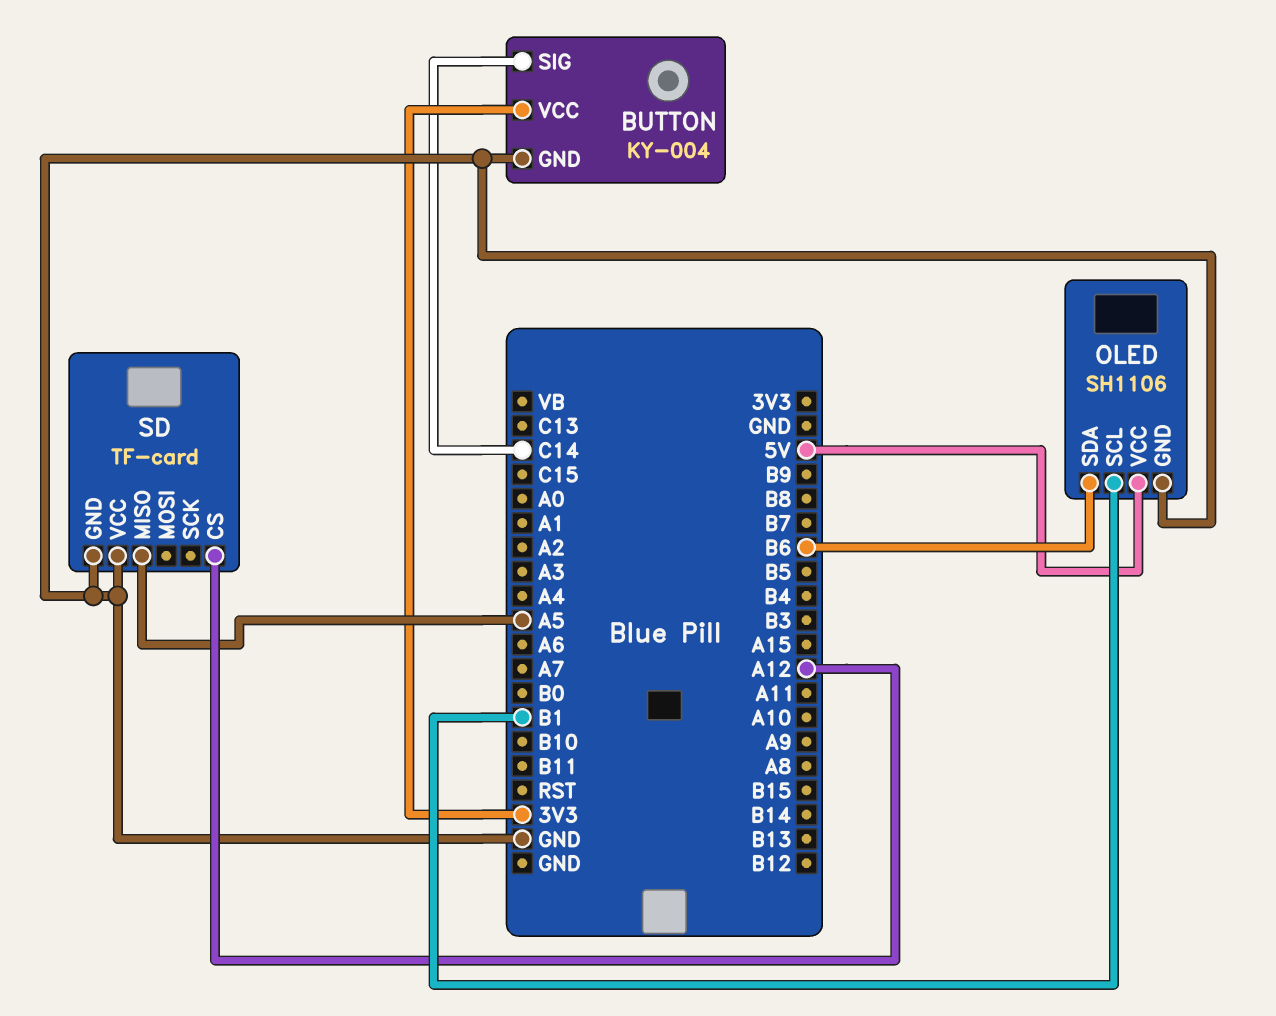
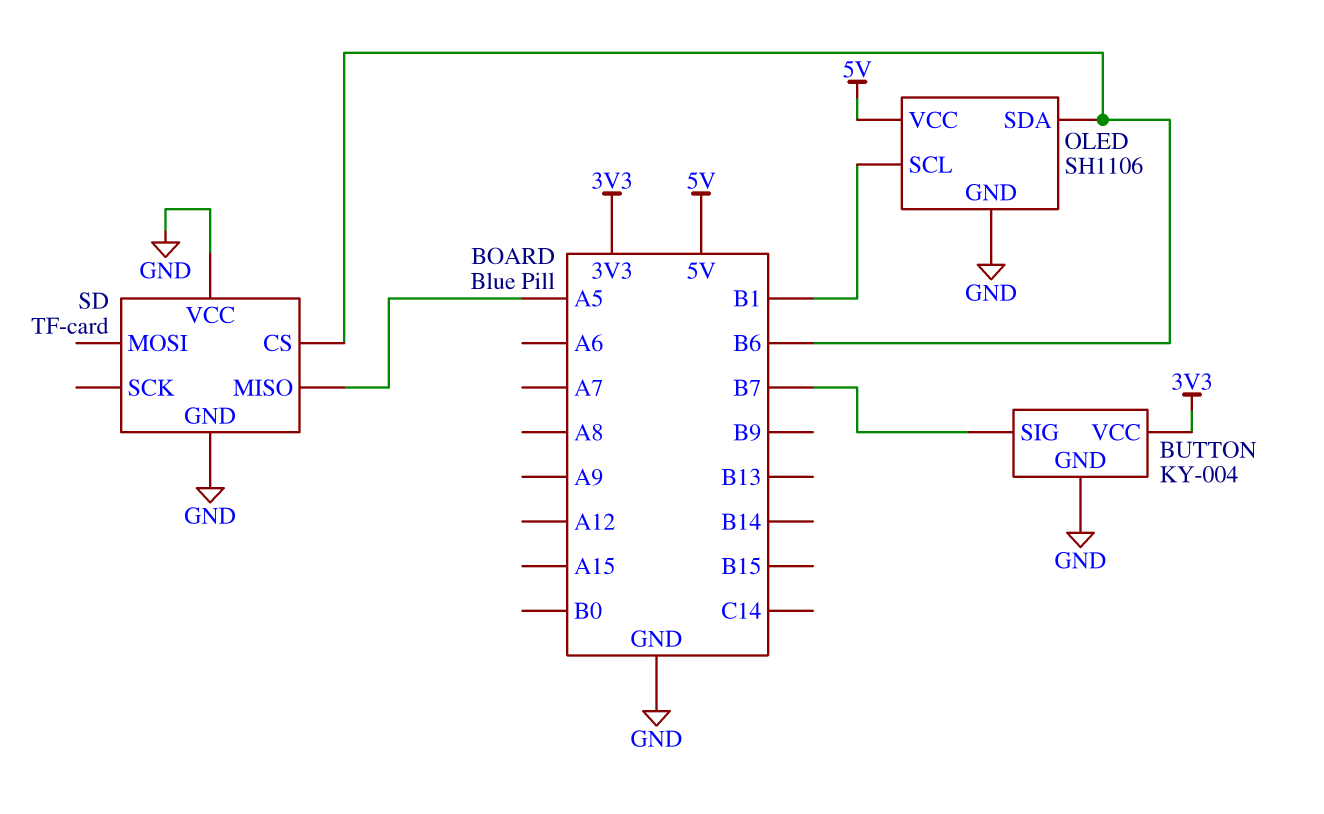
BUTTON pin SIG: C14 -> B7
SD pin CS: A12 -> B6

